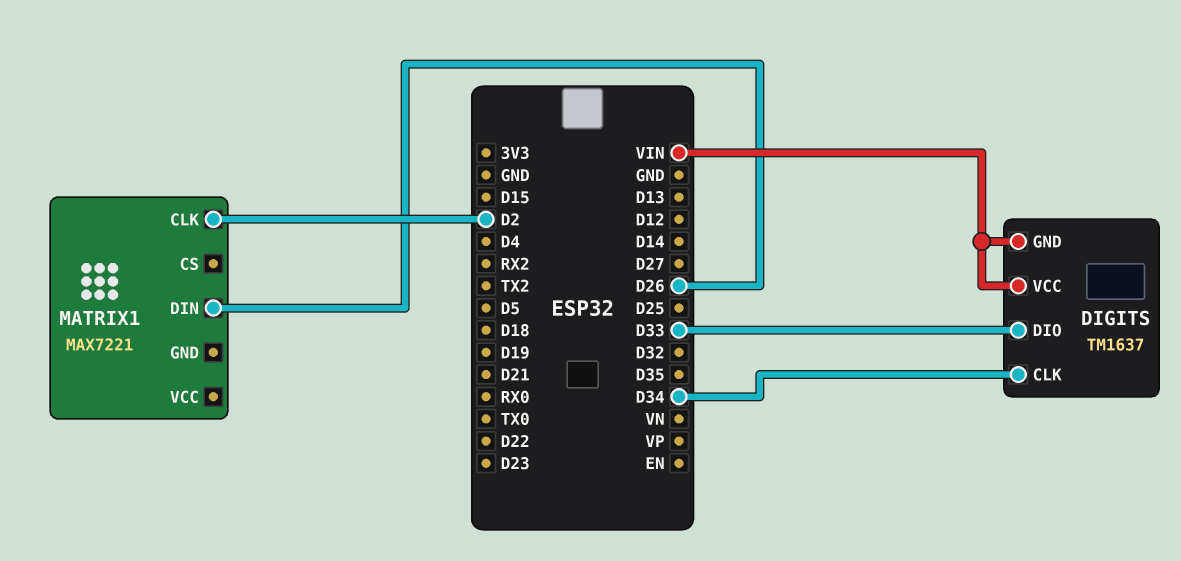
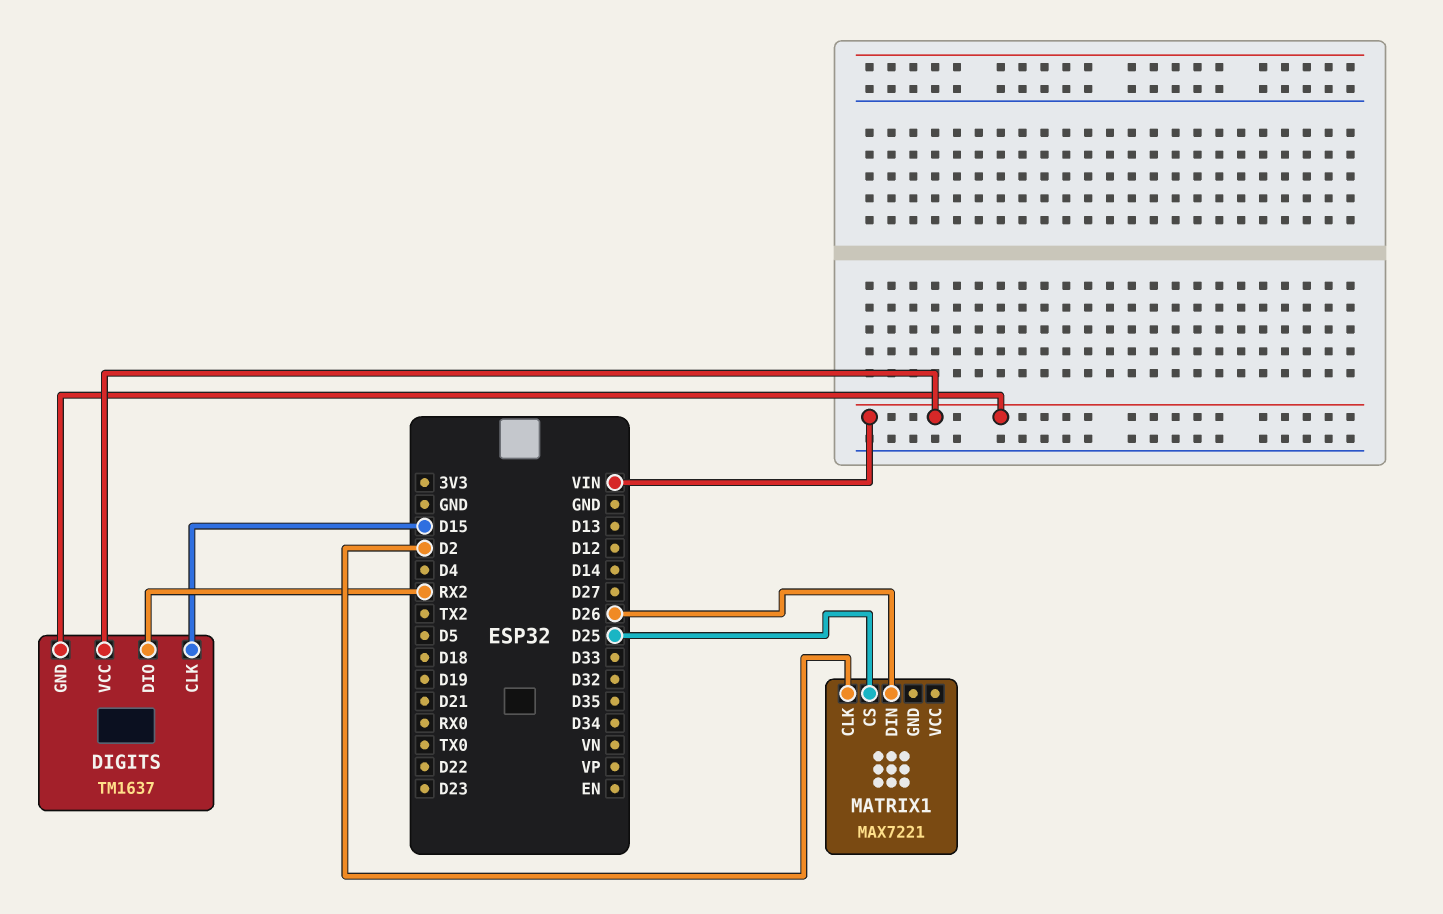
DIGITS pin CLK: D34 -> D15
DIGITS pin DIO: D33 -> RX2
MATRIX1 pin CS: none -> D25

